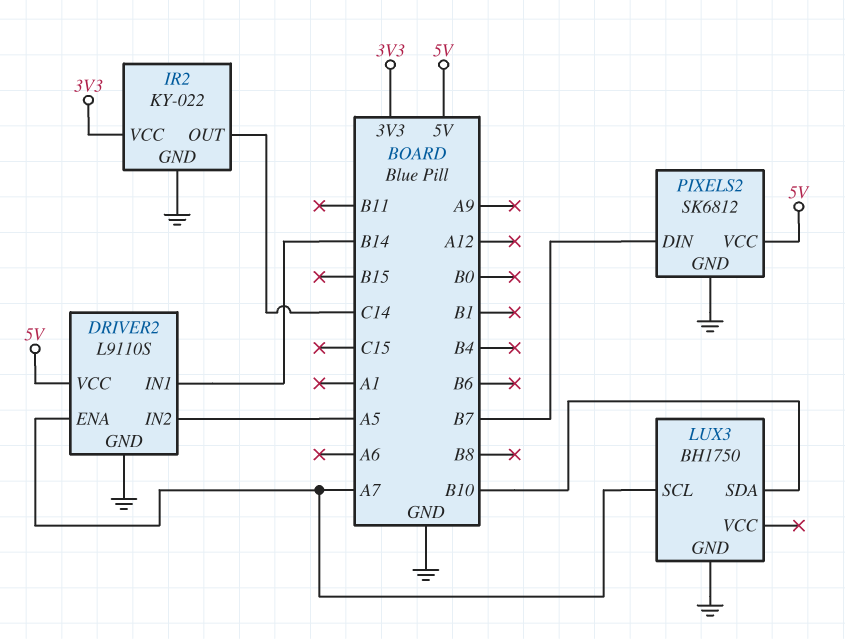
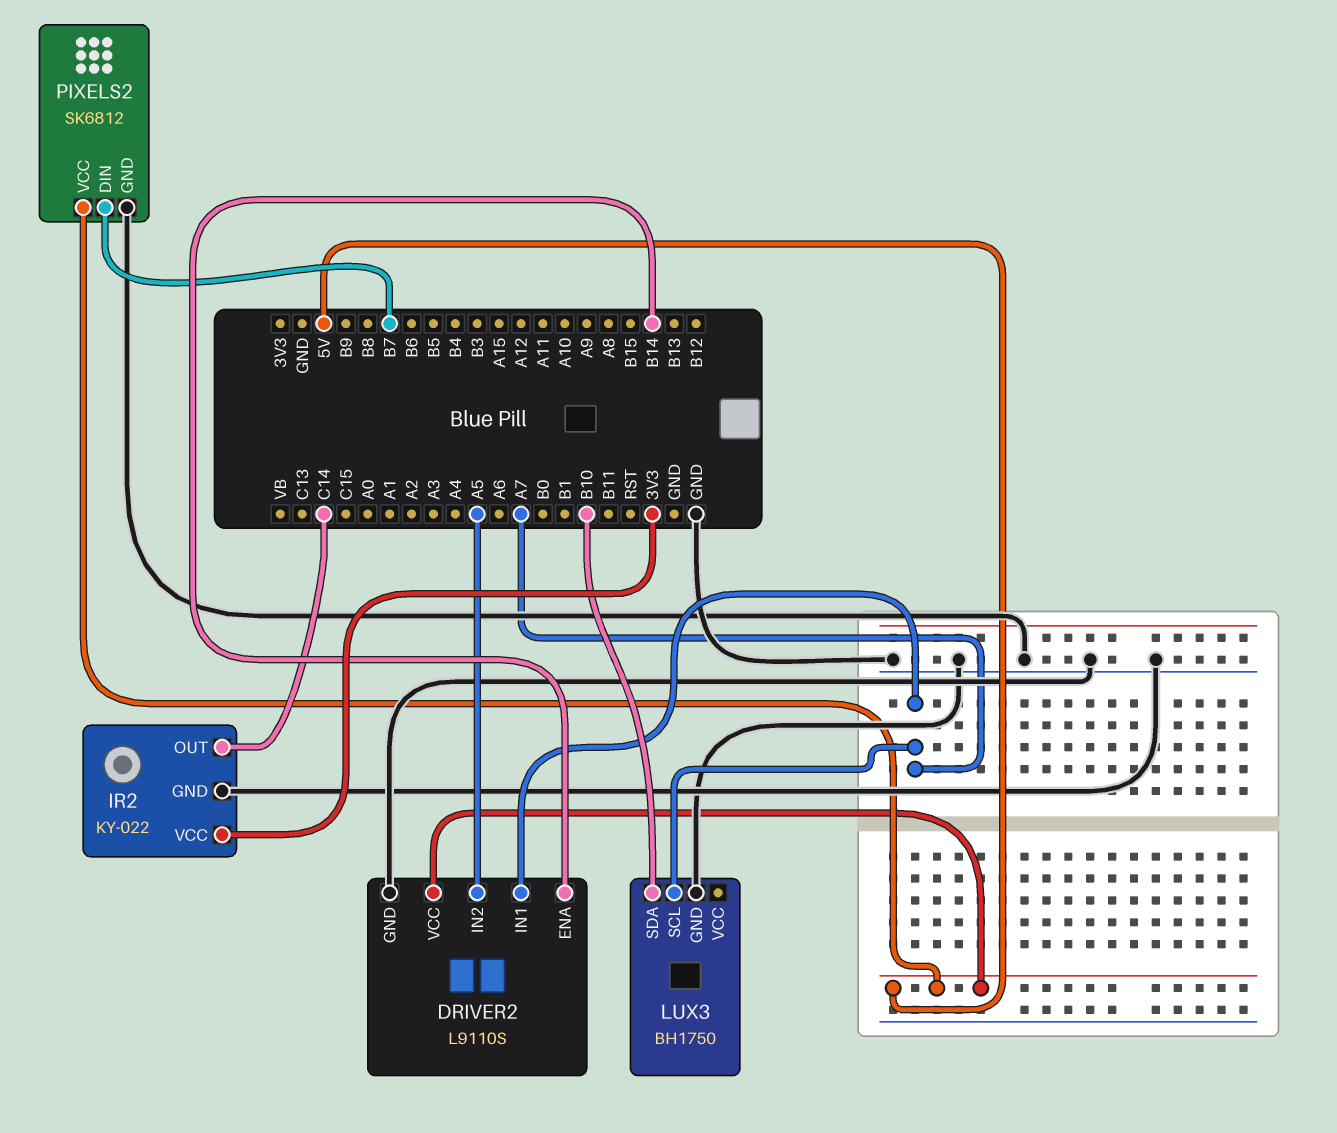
DRIVER2 pin ENA: A7 -> B14
DRIVER2 pin IN1: B14 -> A7

